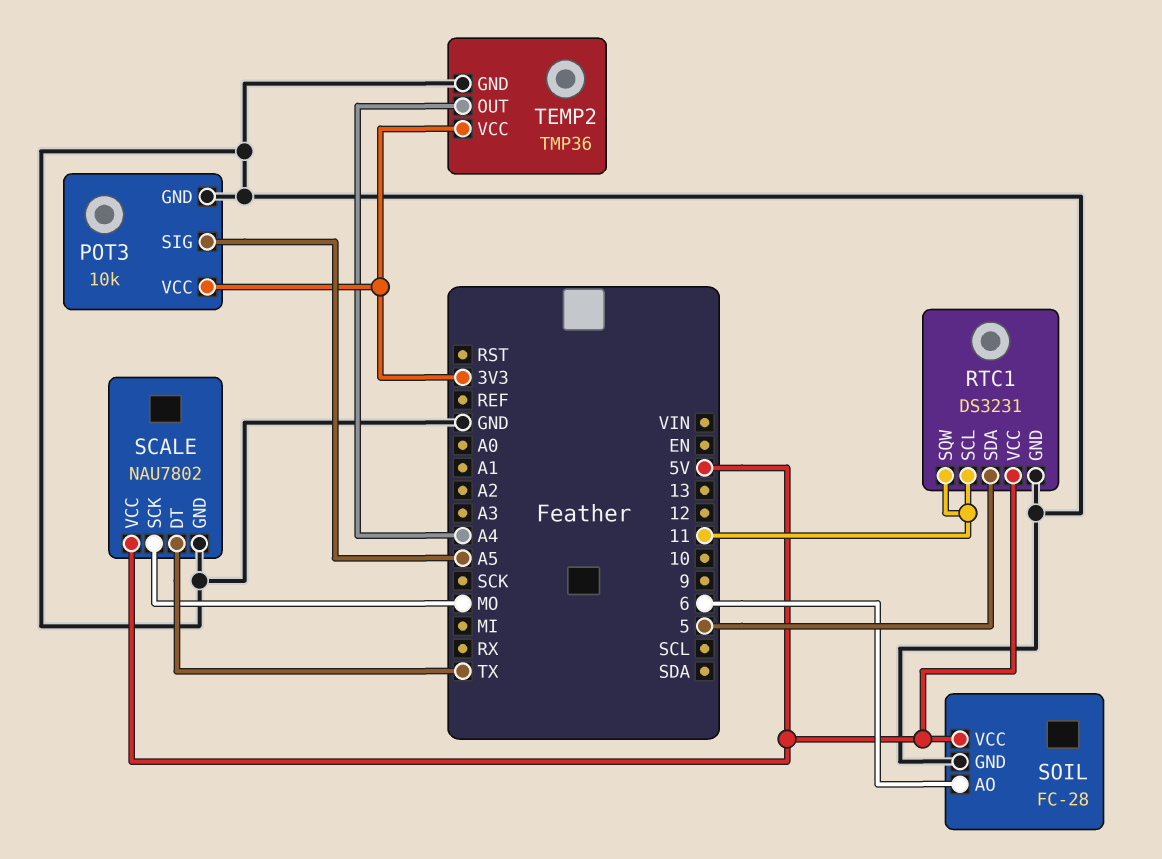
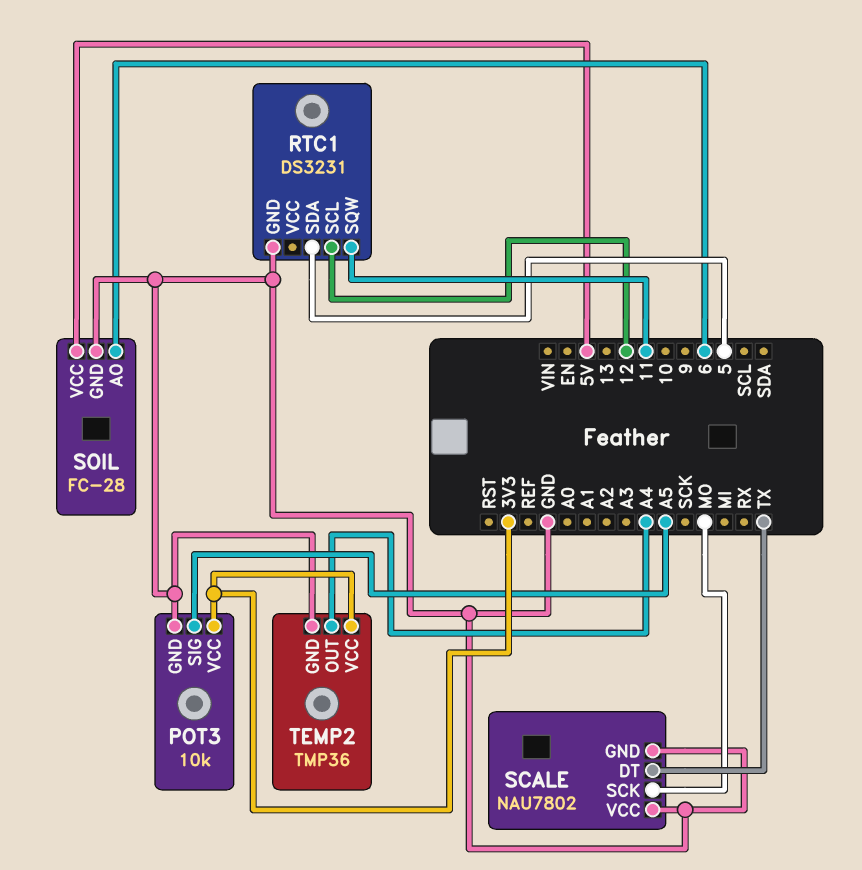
RTC1 pin SCL: 11 -> 12
RTC1 pin VCC: 5V -> none
SCALE pin VCC: 5V -> GND

